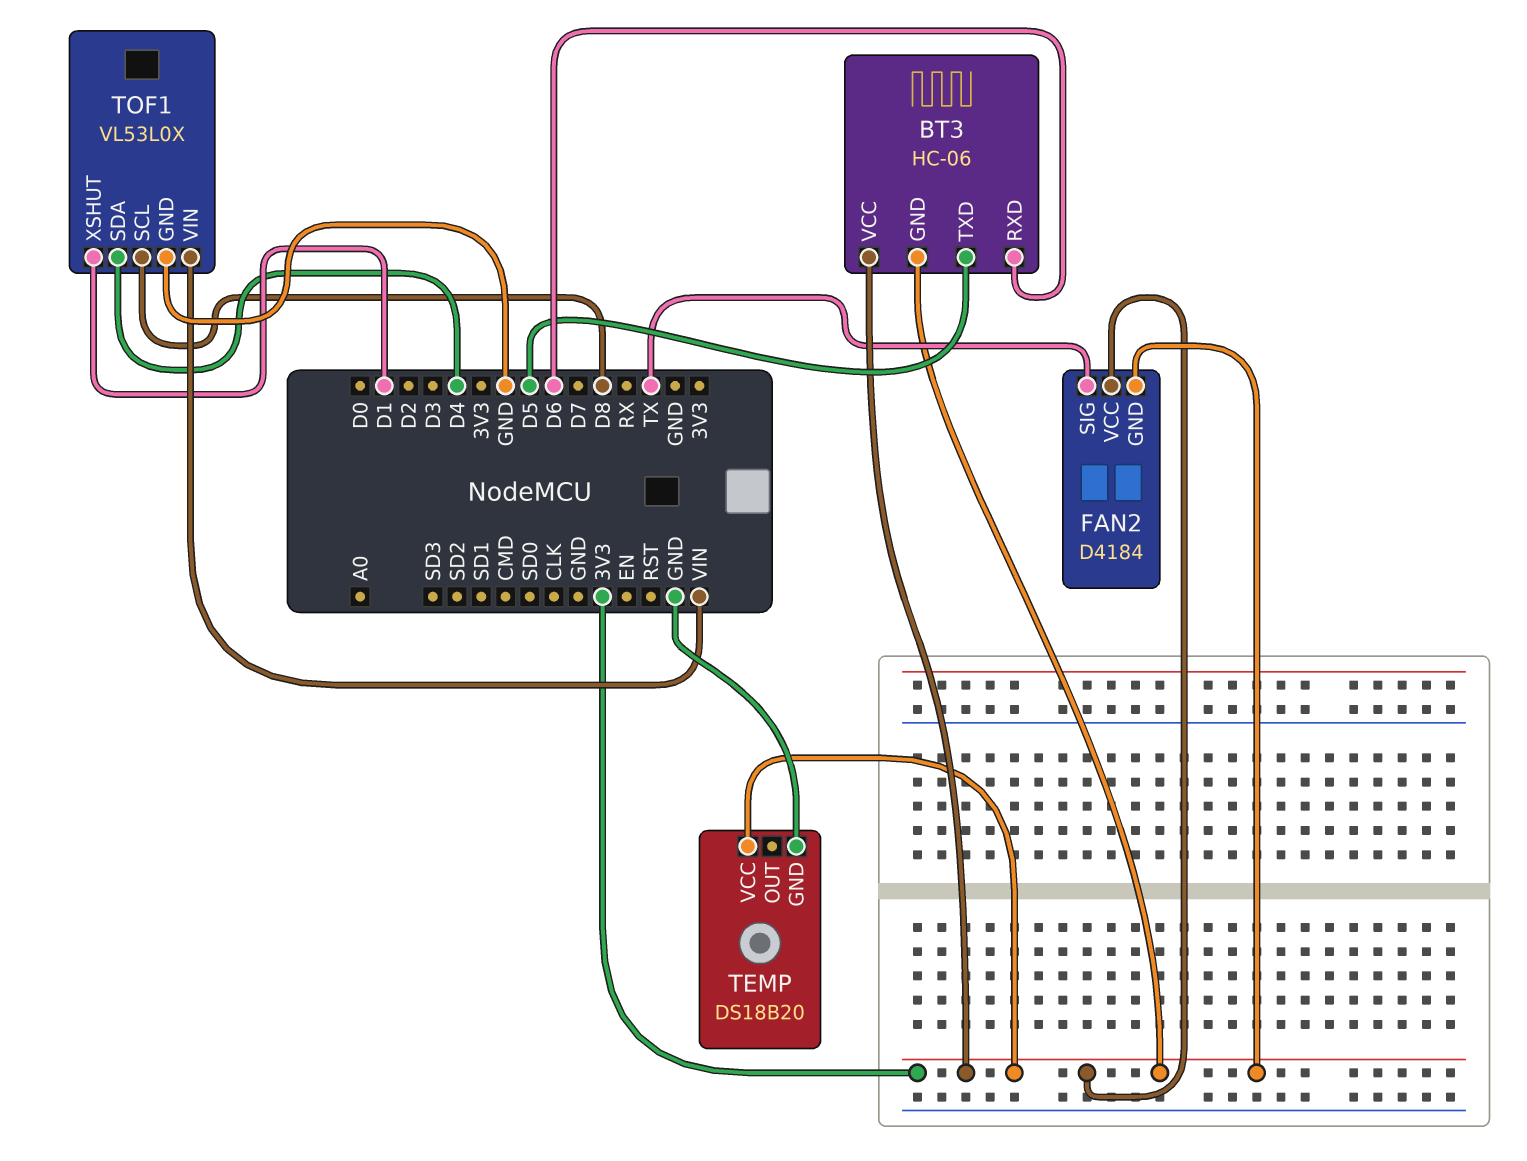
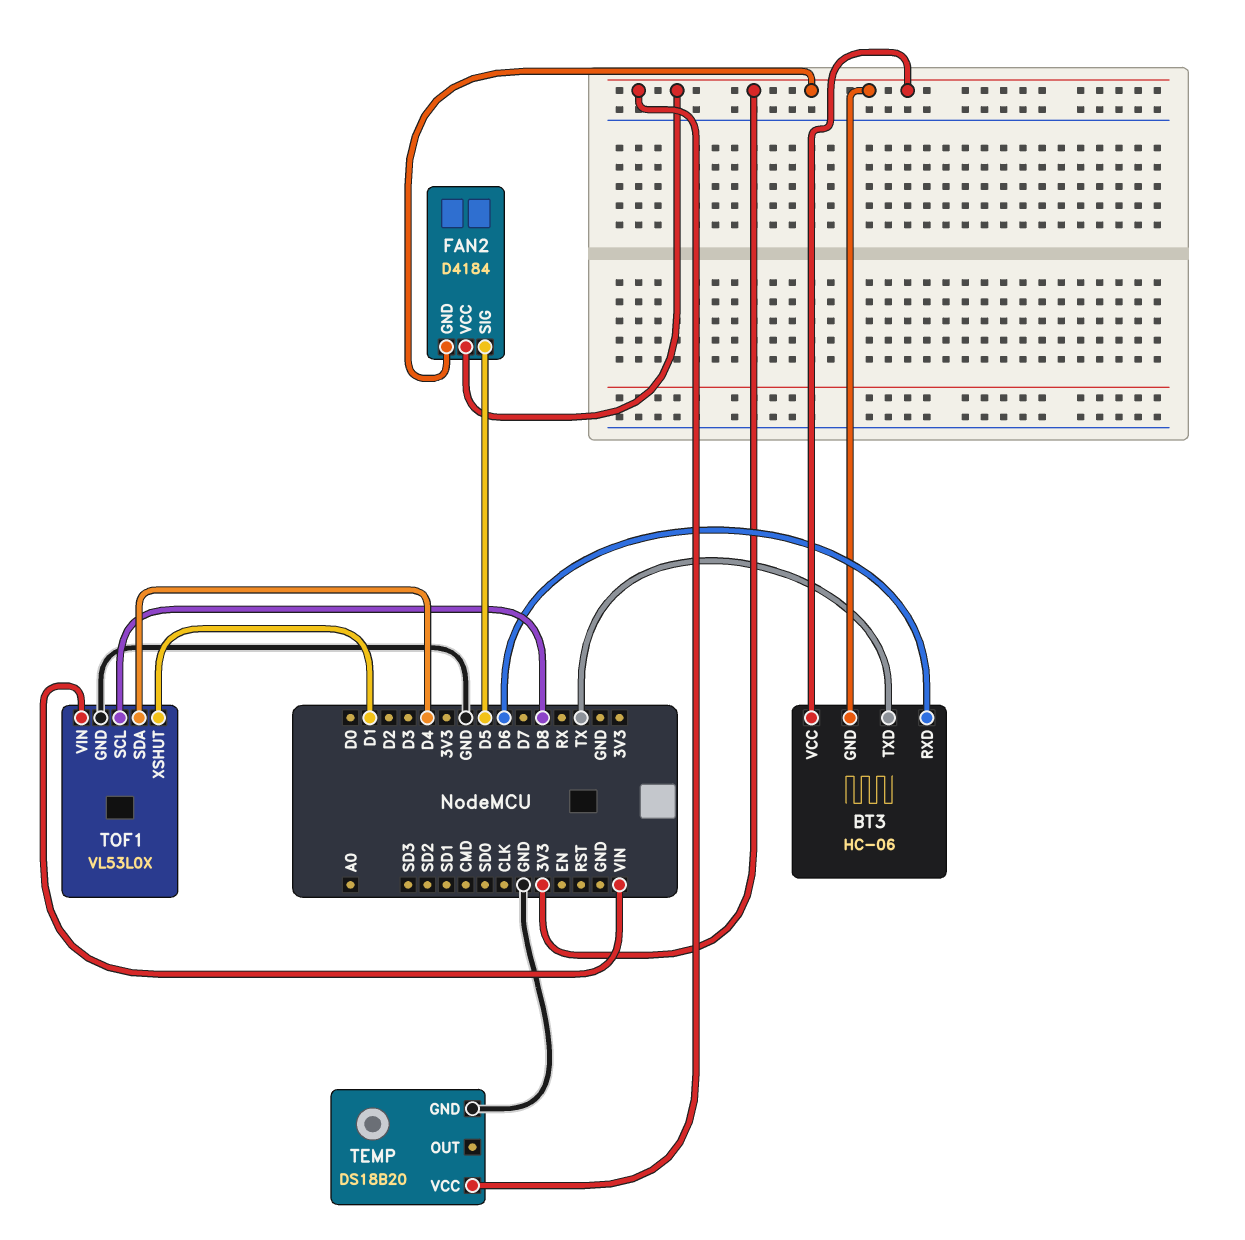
BT3 pin TXD: D5 -> TX
FAN2 pin SIG: TX -> D5

